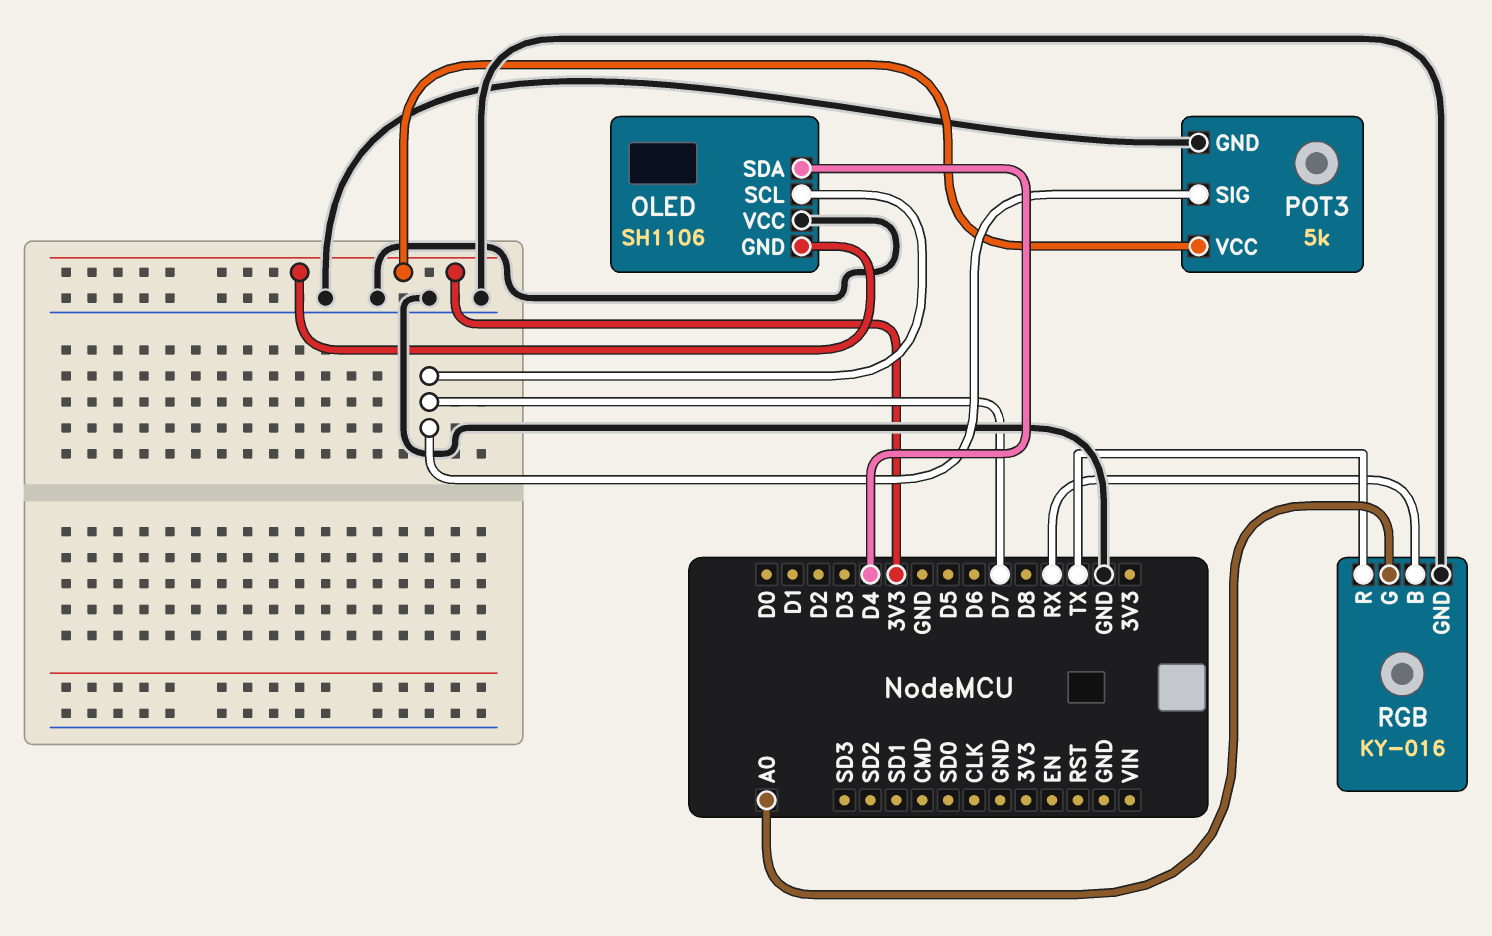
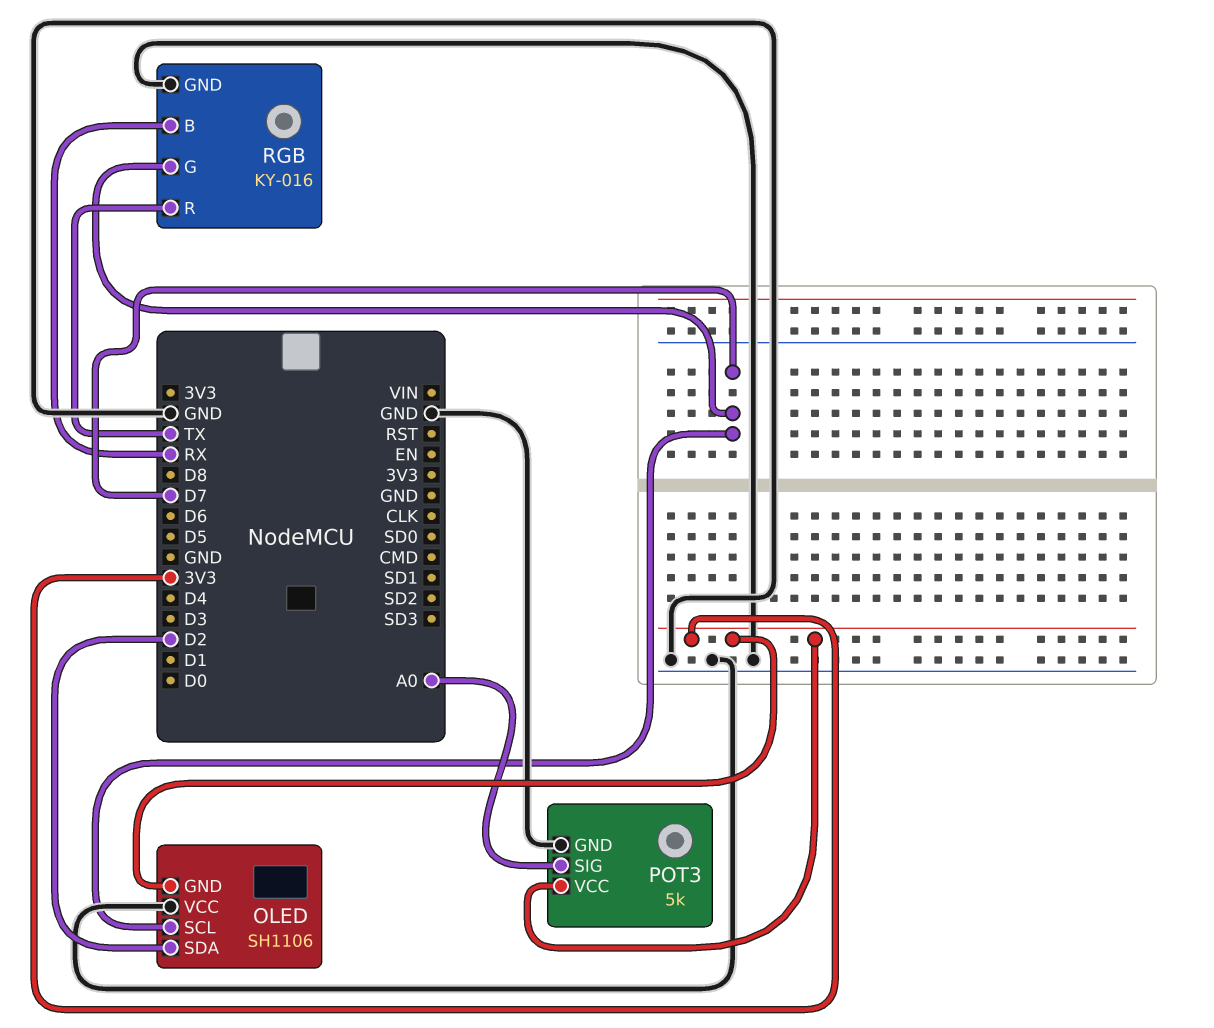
OLED pin SDA: D4 -> D2
POT3 pin SIG: D7 -> A0
RGB pin G: A0 -> D7

